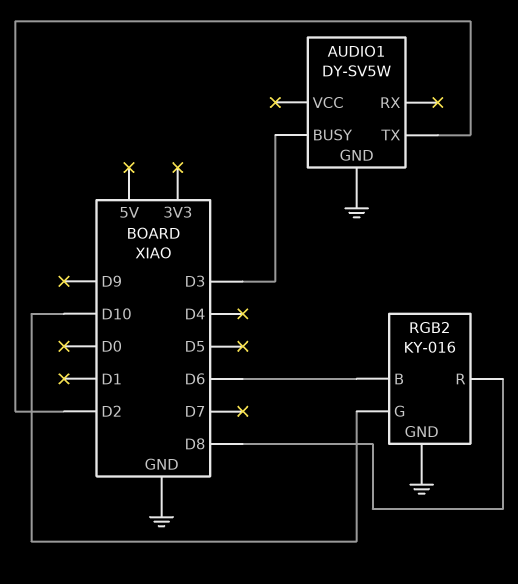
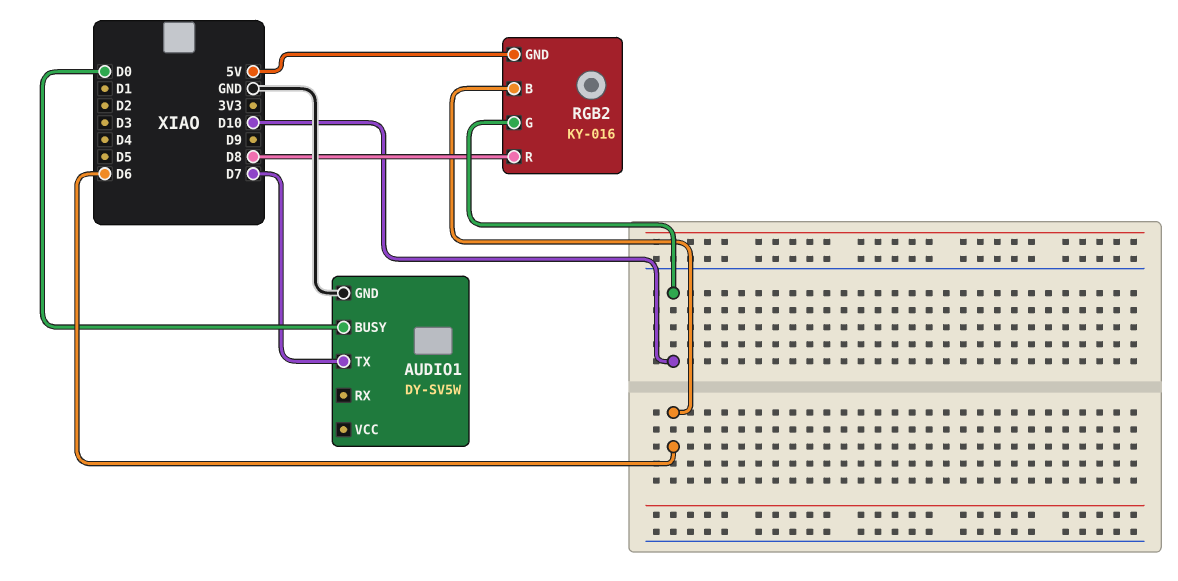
AUDIO1 pin BUSY: D3 -> D0
AUDIO1 pin TX: D2 -> D7
RGB2 pin GND: GND -> 5V

